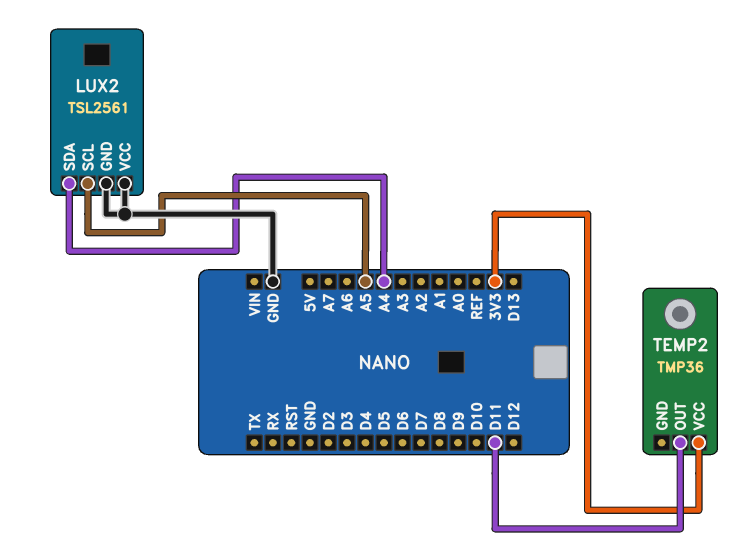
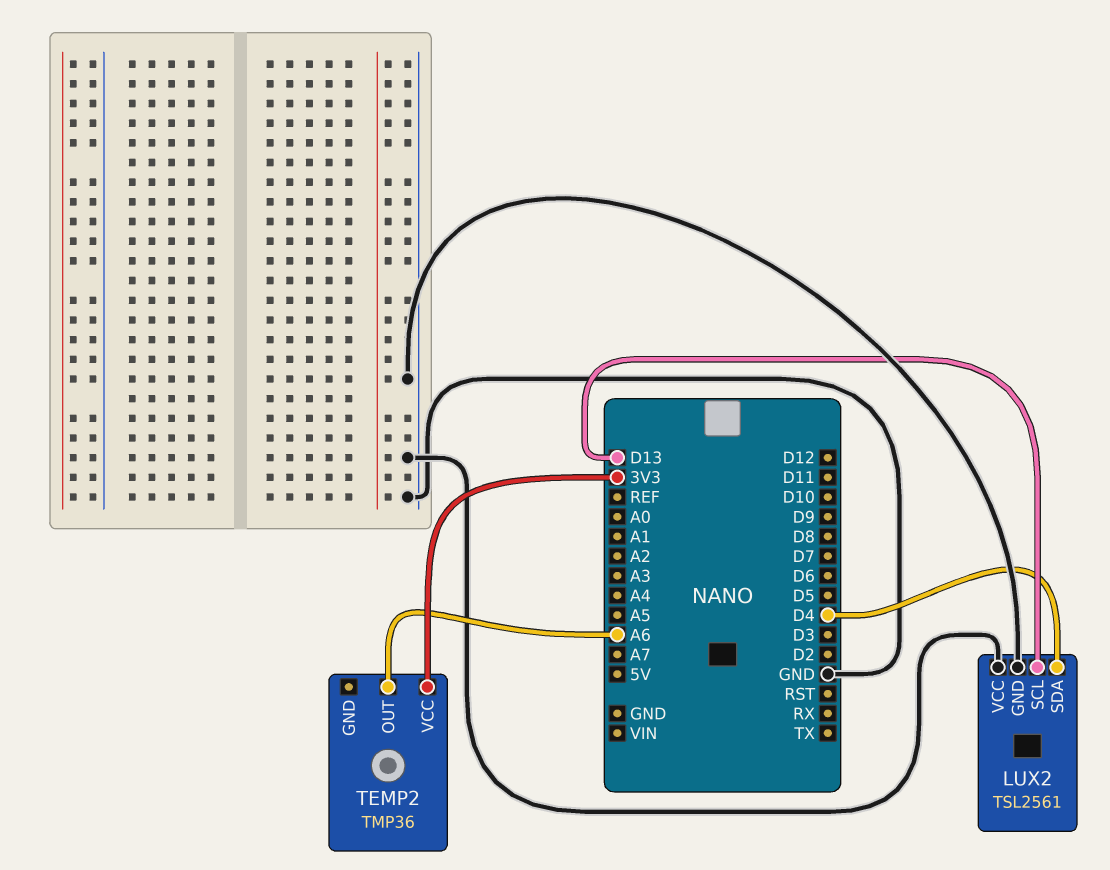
LUX2 pin SCL: A5 -> D13
LUX2 pin SDA: A4 -> D4
TEMP2 pin OUT: D11 -> A6

